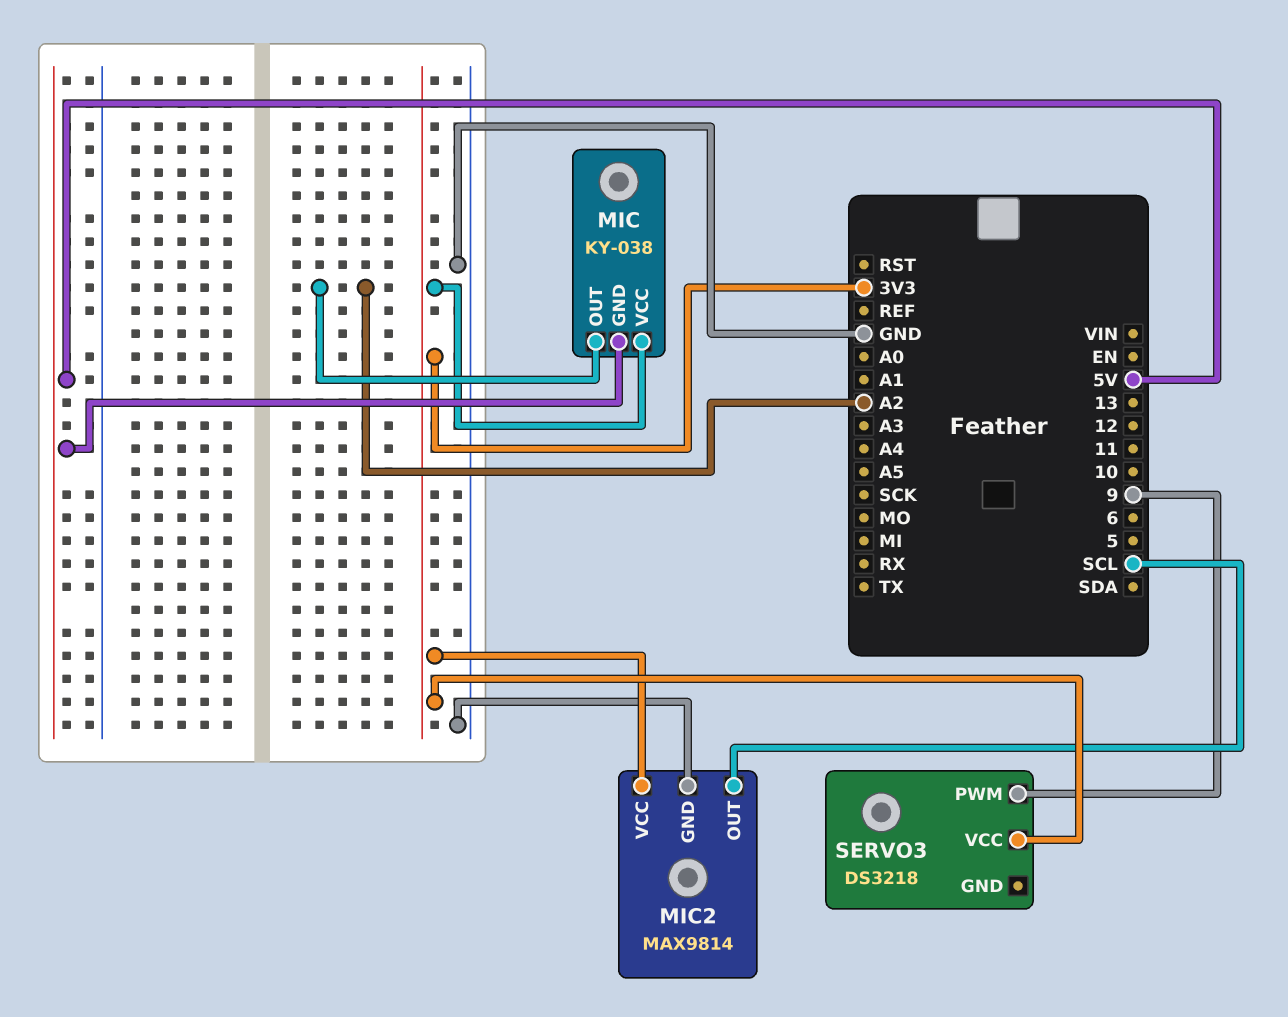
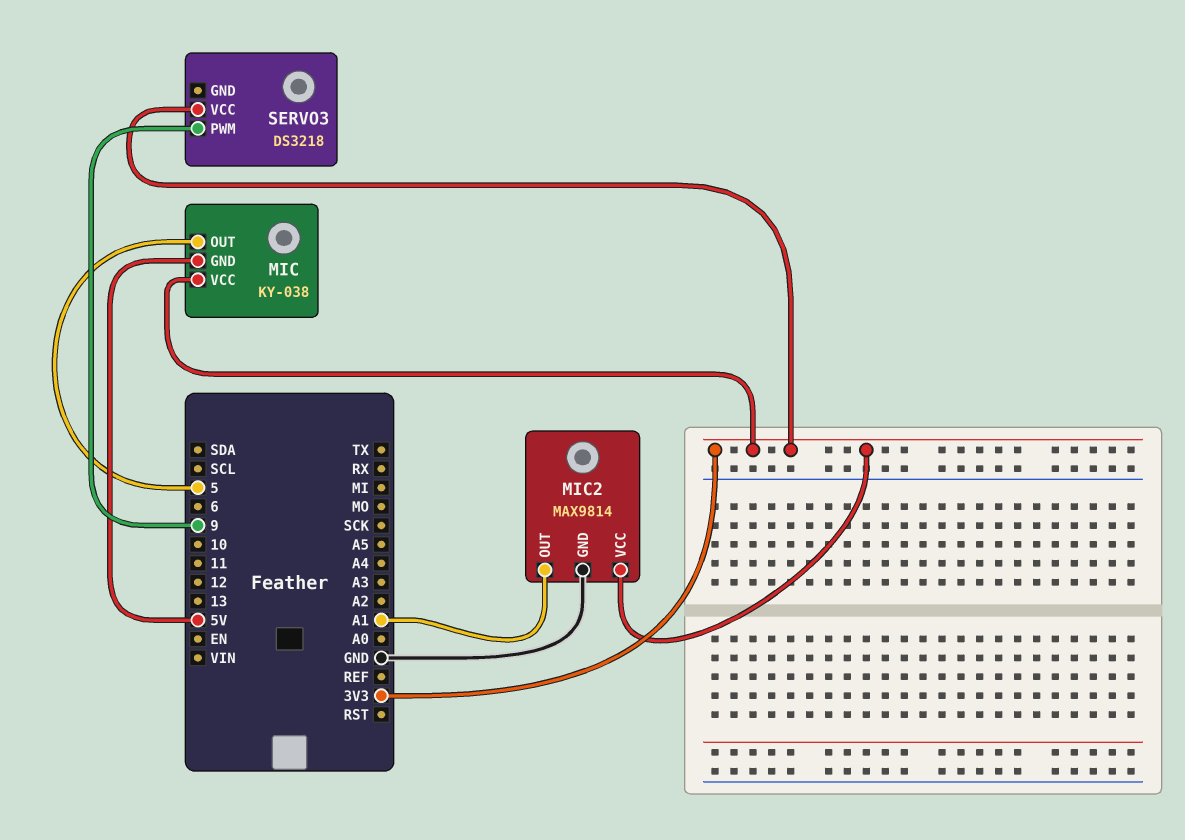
MIC pin OUT: A2 -> 5
MIC2 pin OUT: SCL -> A1

